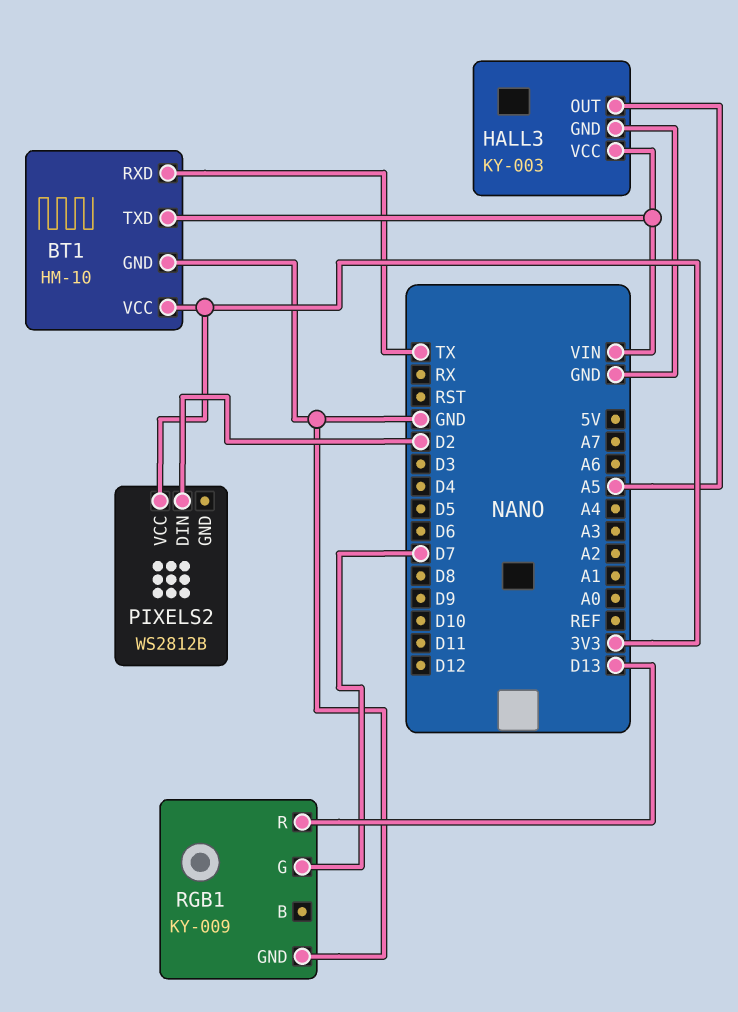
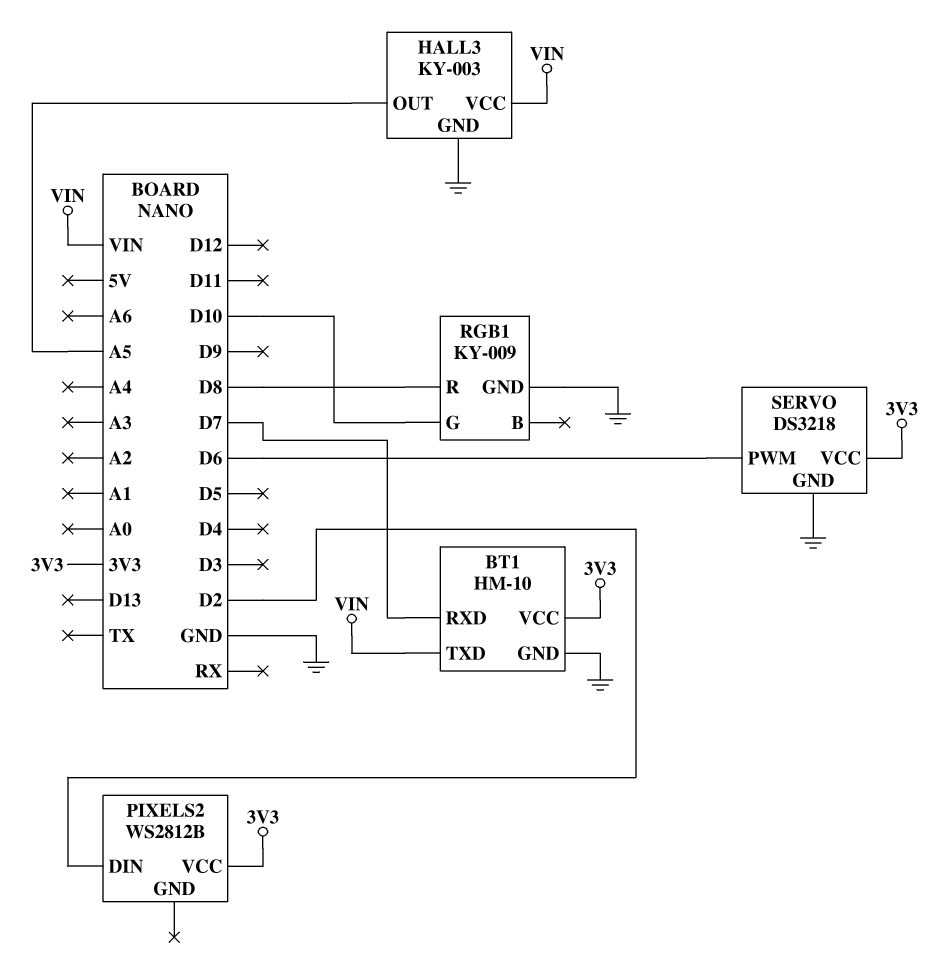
BT1 pin RXD: TX -> D7
RGB1 pin G: D7 -> D10
RGB1 pin R: D13 -> D8
SERVO: none -> DS3218
SERVO pin GND: none -> GND
SERVO pin PWM: none -> D6
SERVO pin VCC: none -> 3V3

